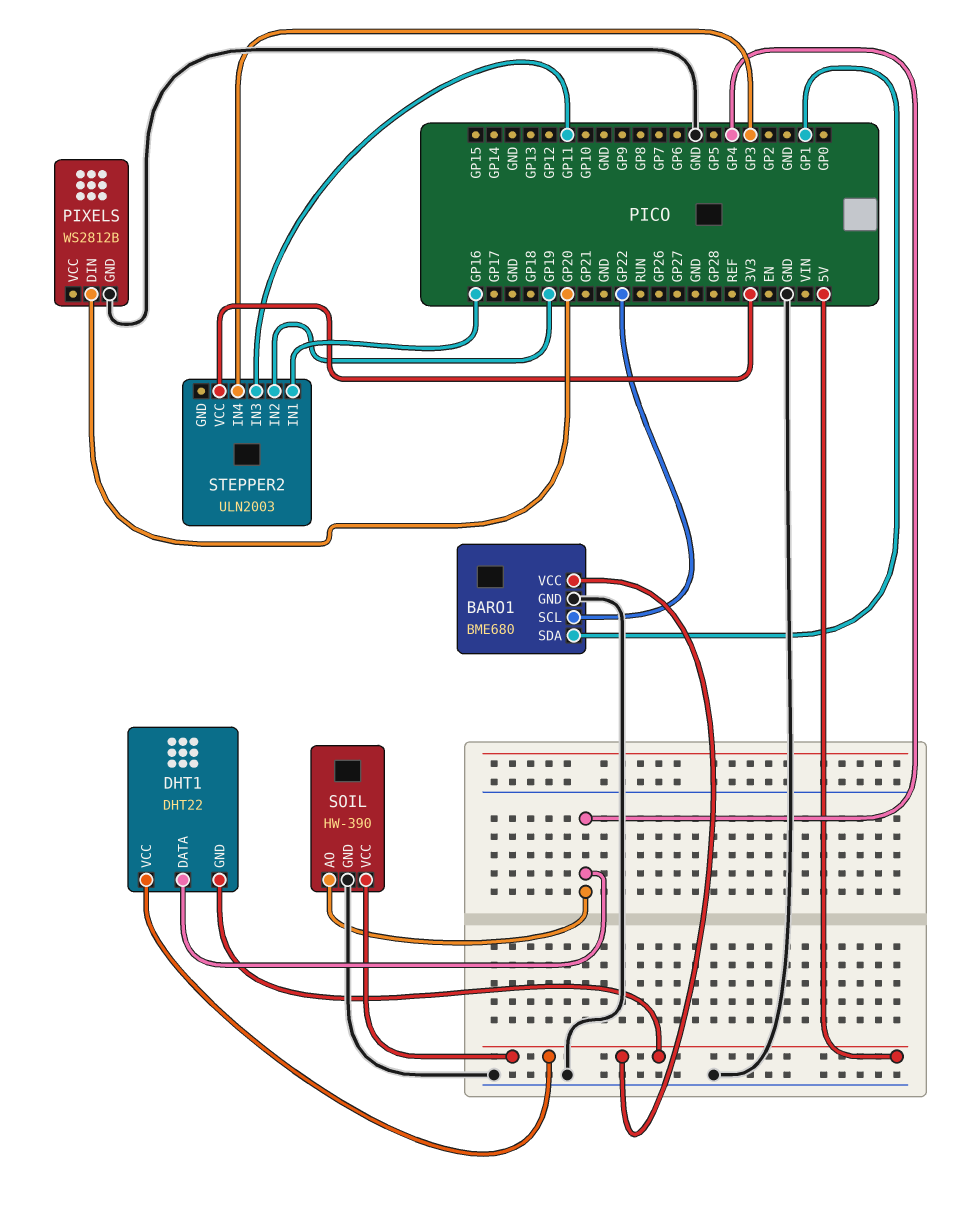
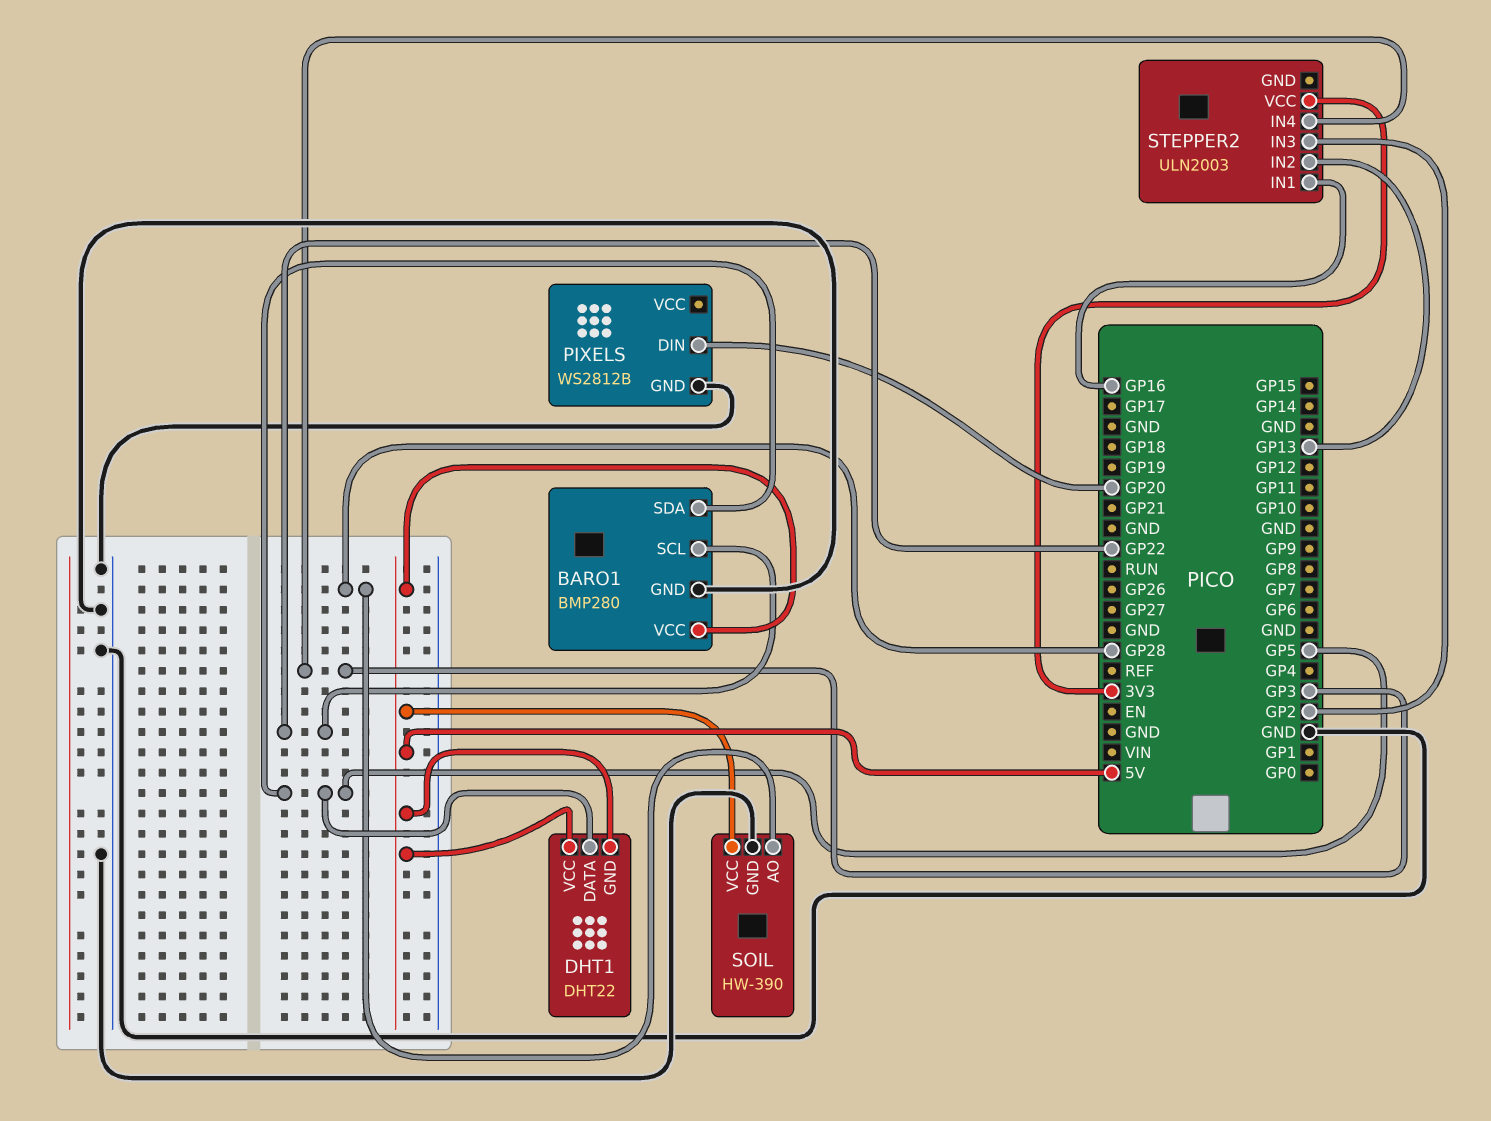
BARO1: BME680 -> BMP280
BARO1 pin SDA: GP1 -> GP5
DHT1 pin DATA: GP4 -> GP5
SOIL pin AO: GP4 -> GP28
STEPPER2 pin IN2: GP19 -> GP13
STEPPER2 pin IN3: GP11 -> GP2

